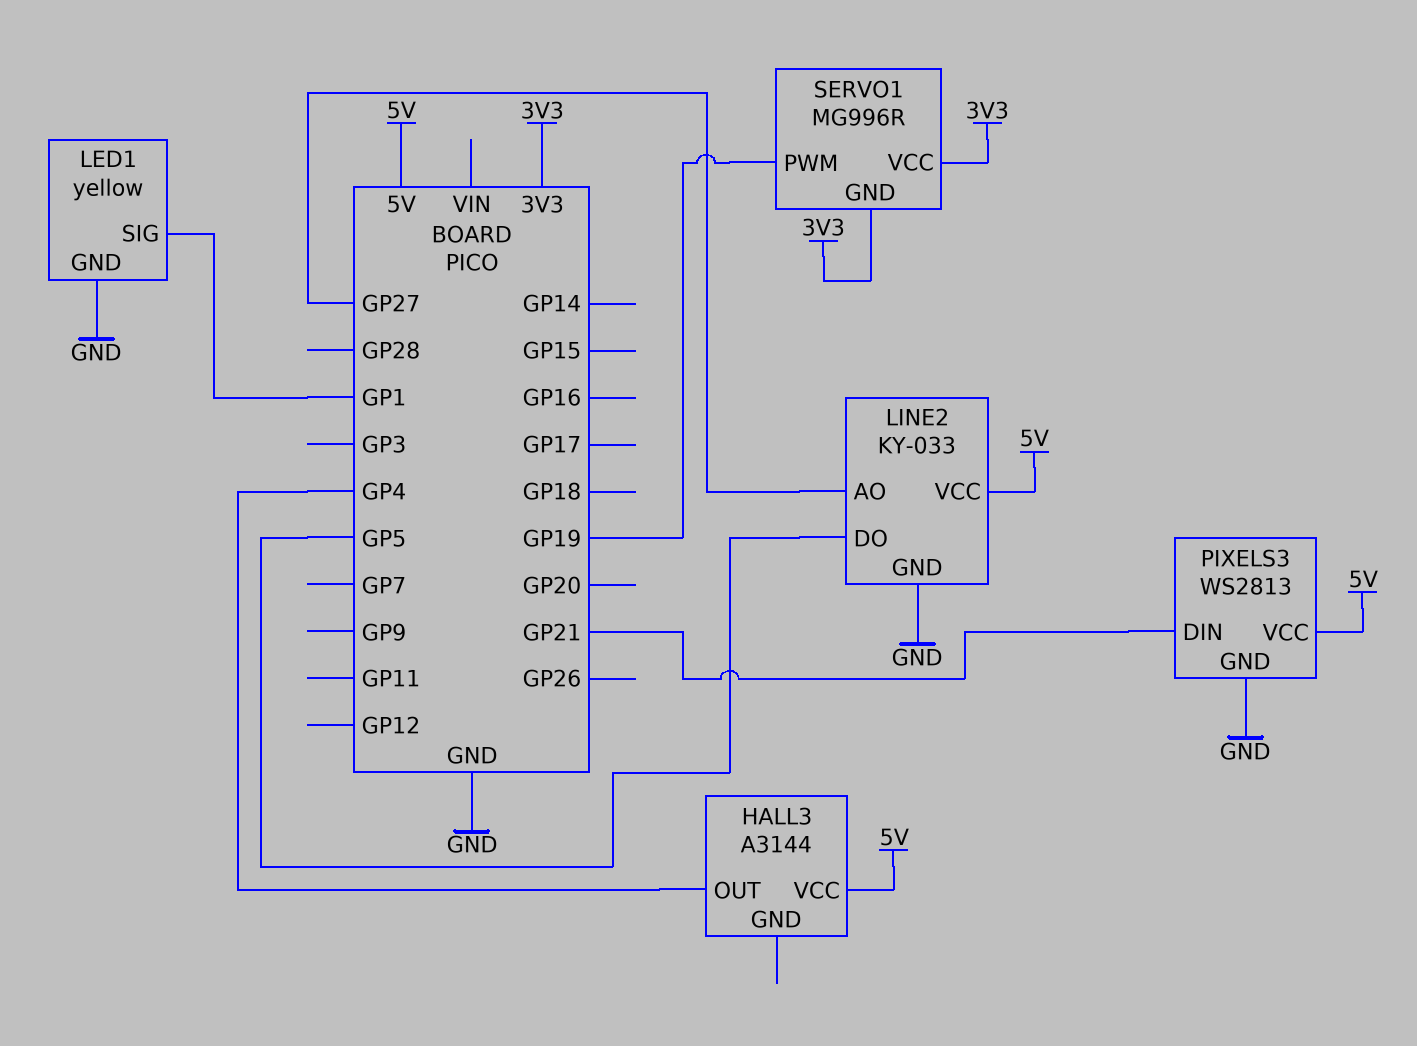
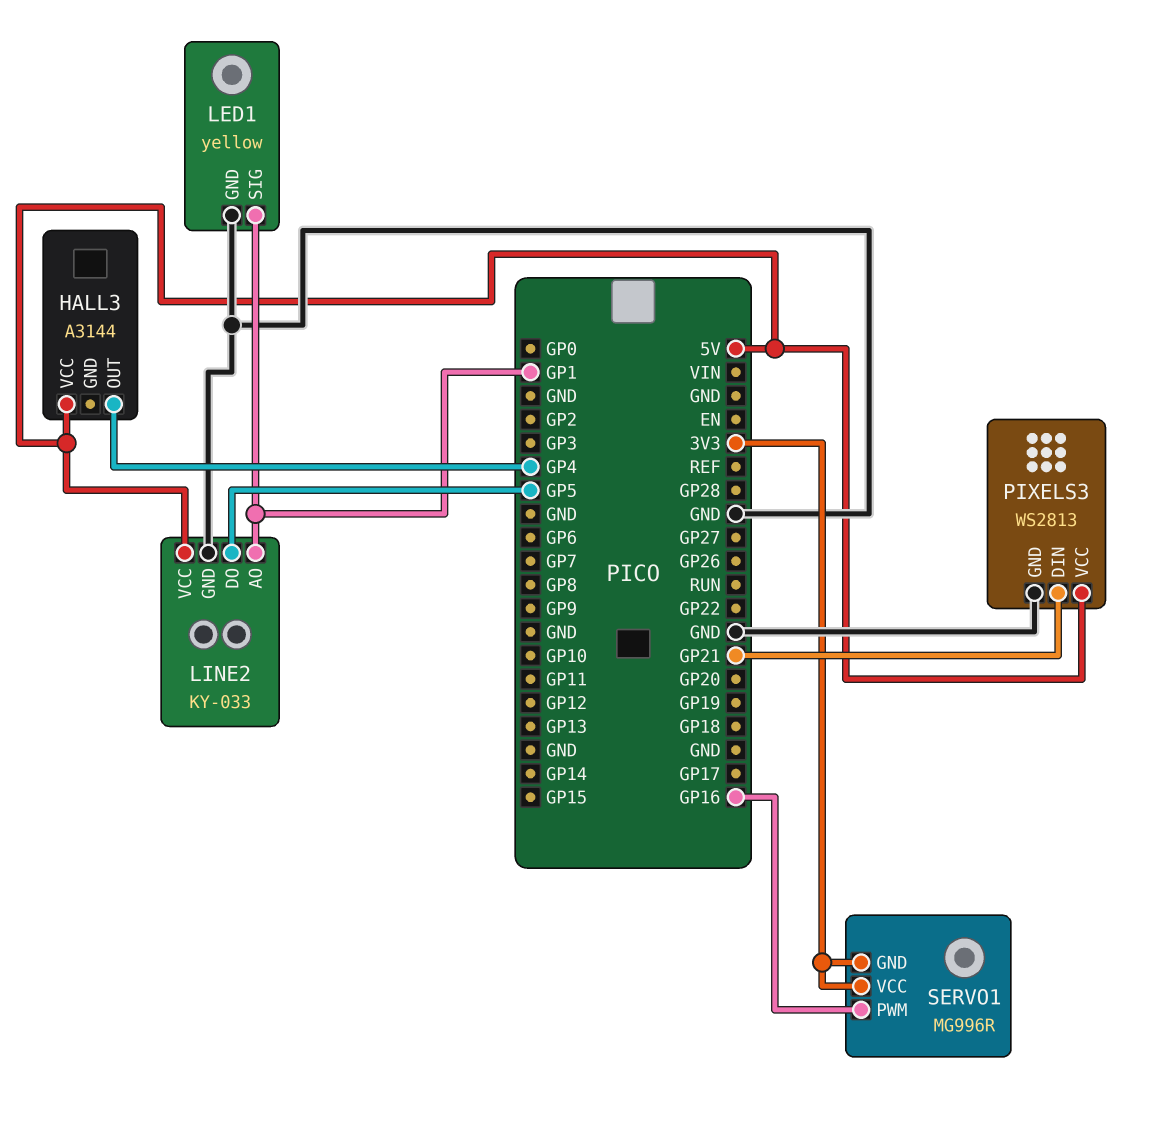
LINE2 pin AO: GP27 -> GP1
SERVO1 pin PWM: GP19 -> GP16

